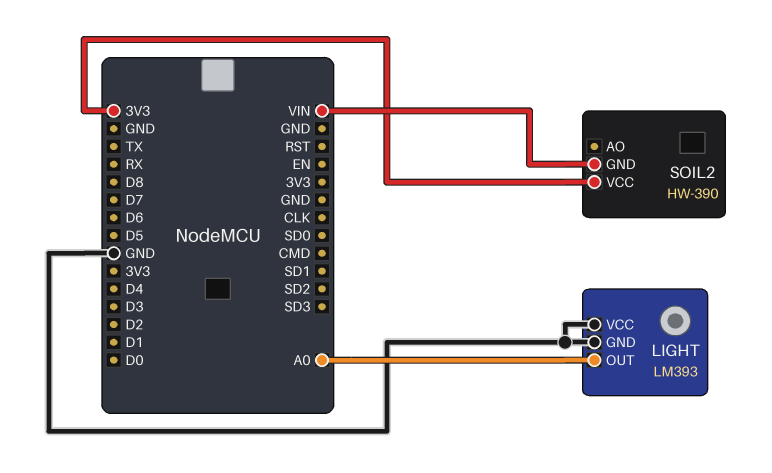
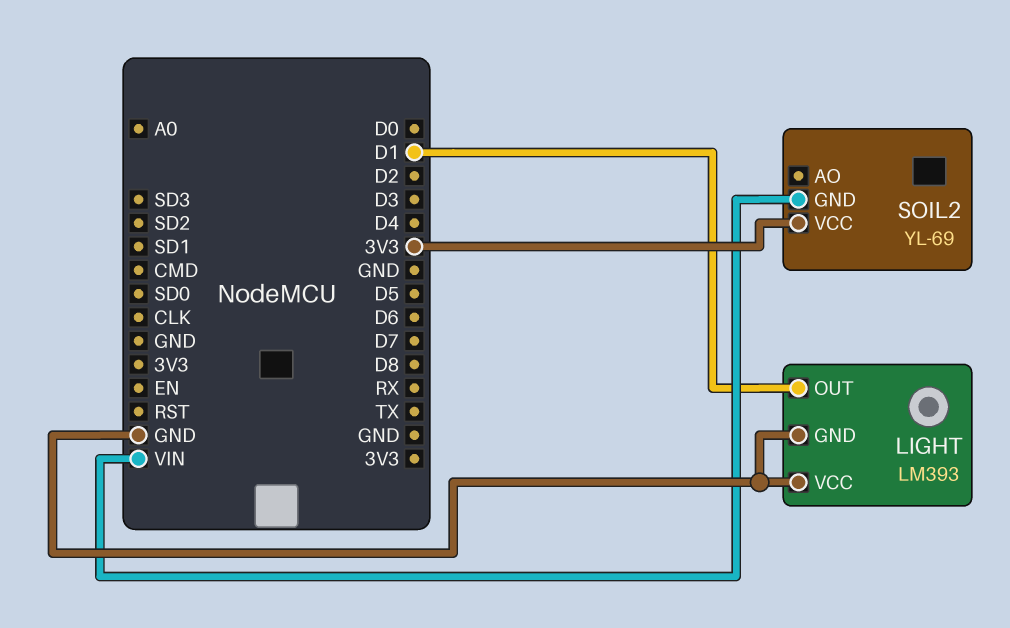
LIGHT pin OUT: A0 -> D1
SOIL2: HW-390 -> YL-69

